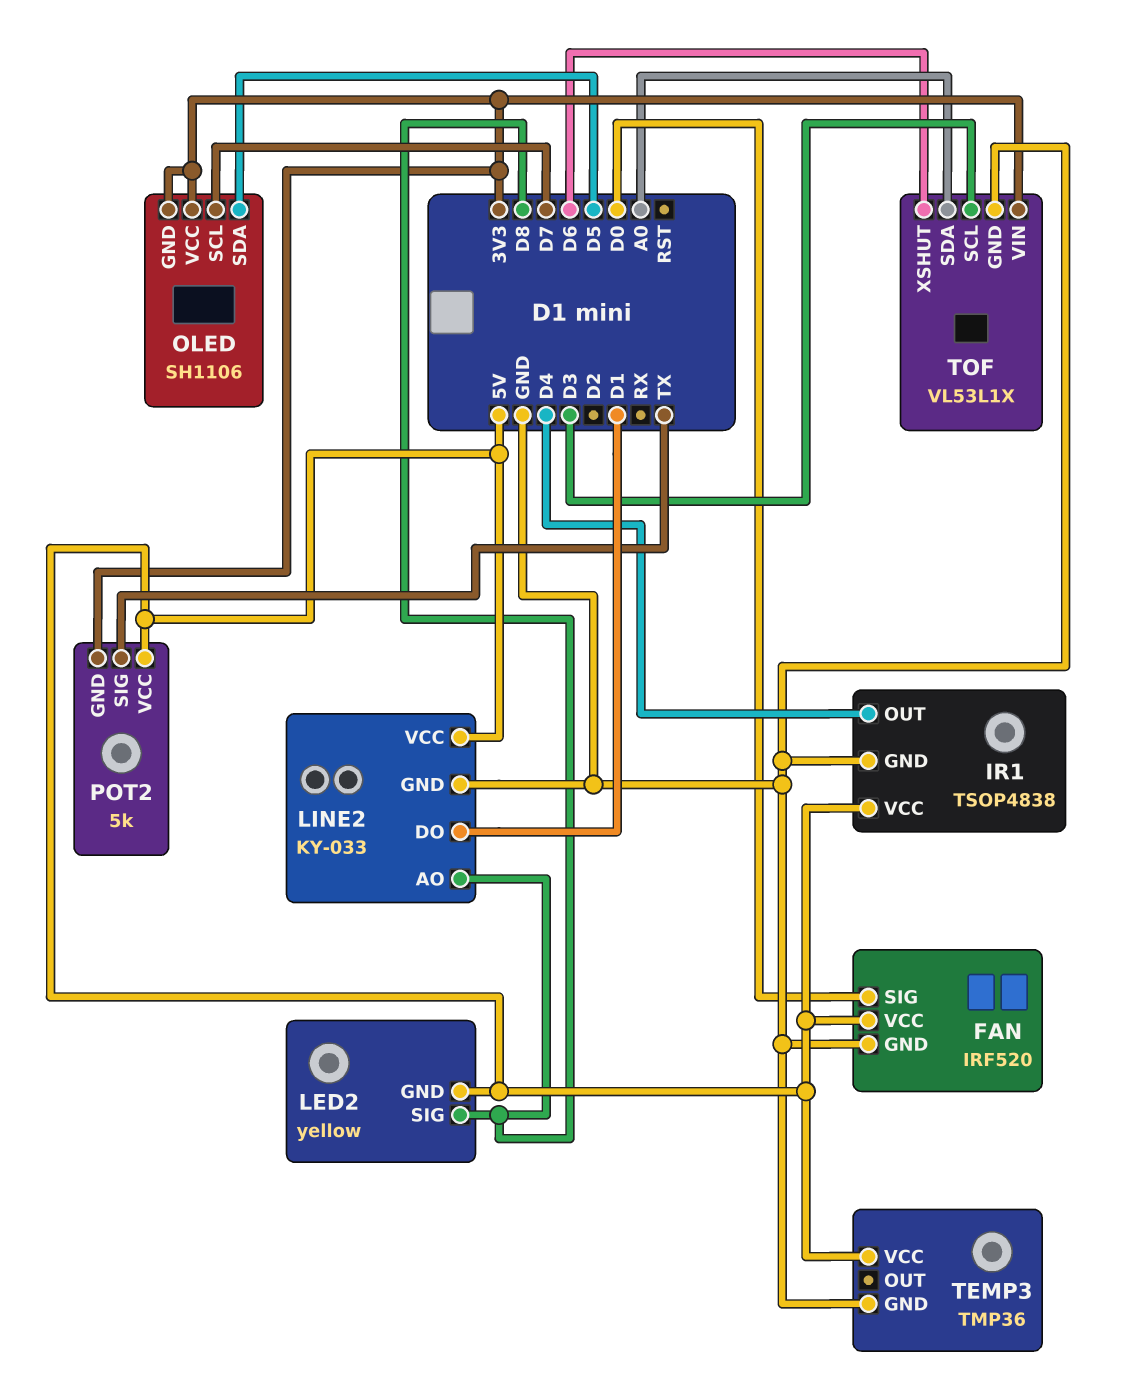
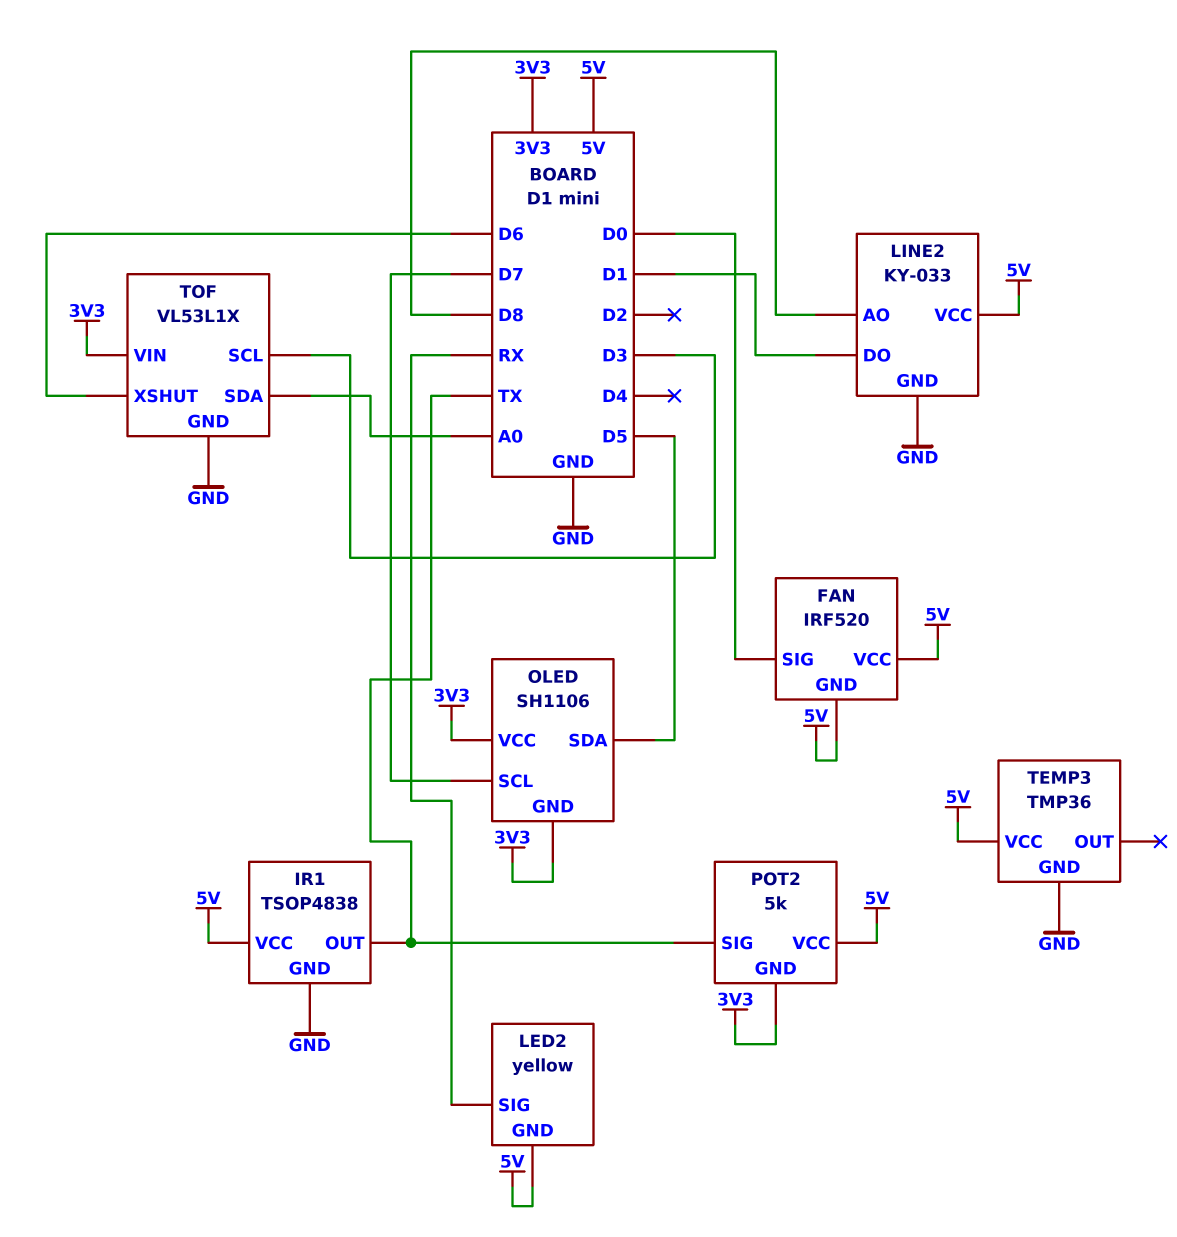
FAN pin GND: GND -> 5V
IR1 pin OUT: D4 -> TX
LED2 pin SIG: D8 -> RX

